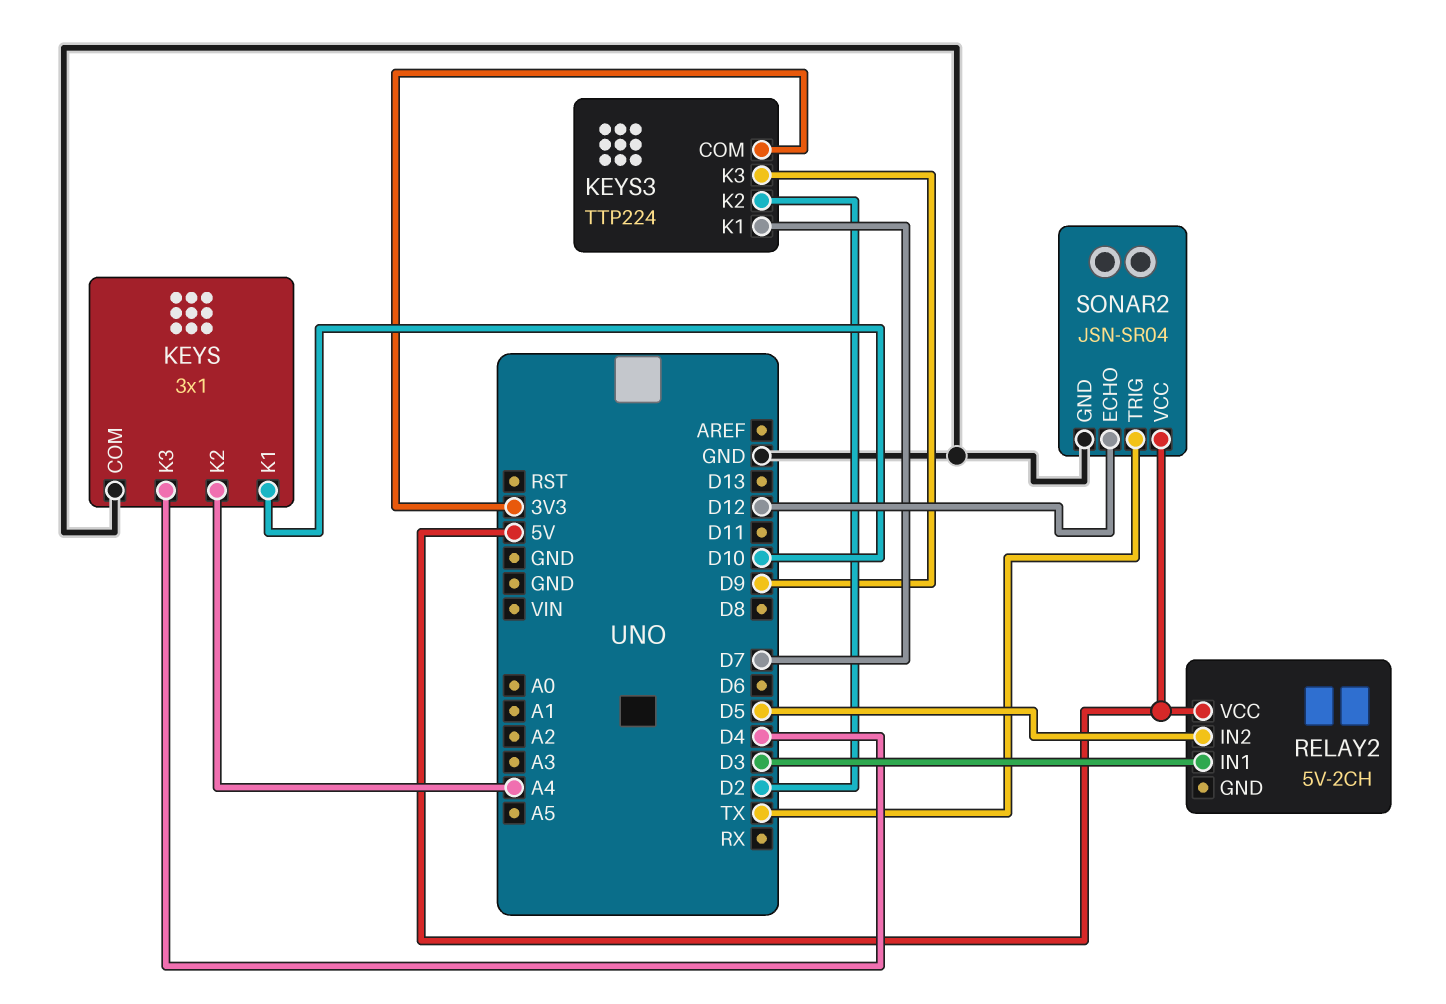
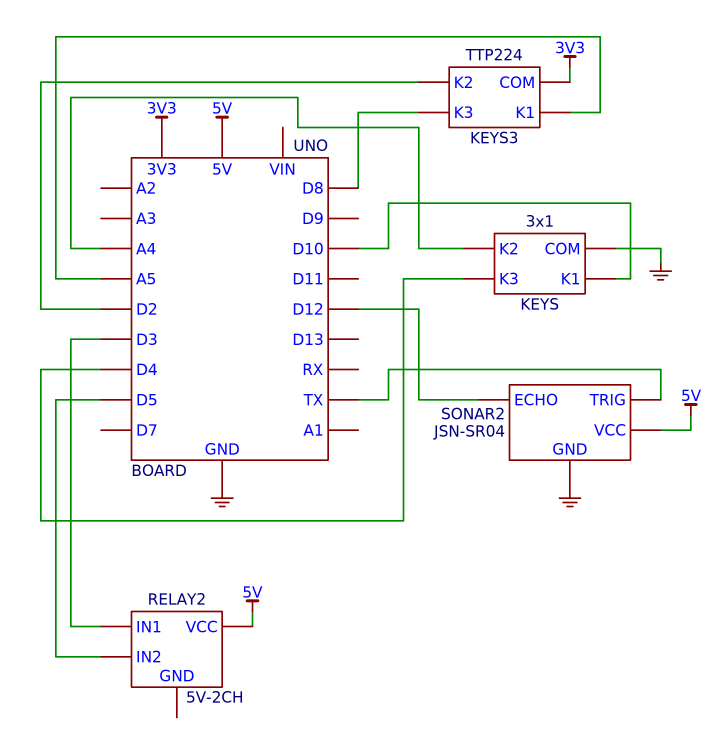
KEYS3 pin K1: D7 -> A5
KEYS3 pin K3: D9 -> D8

